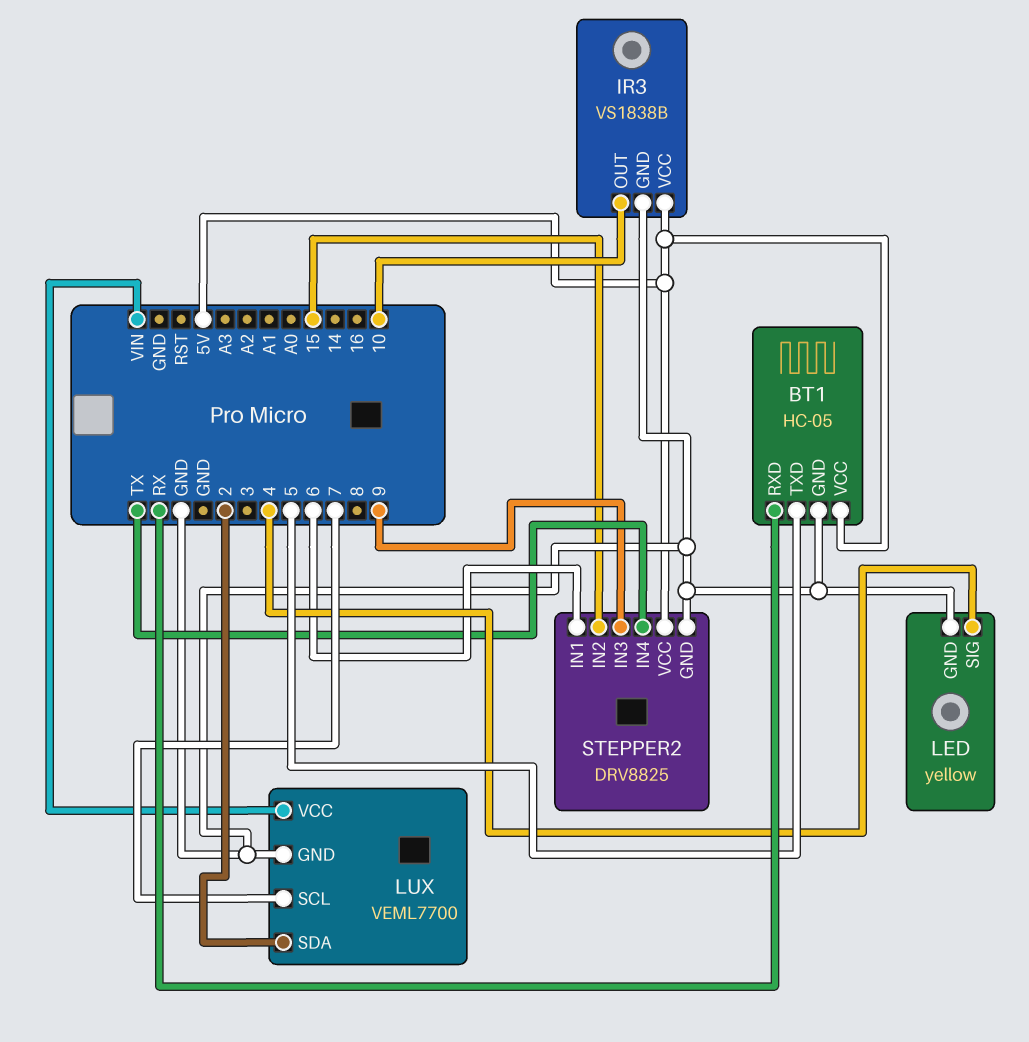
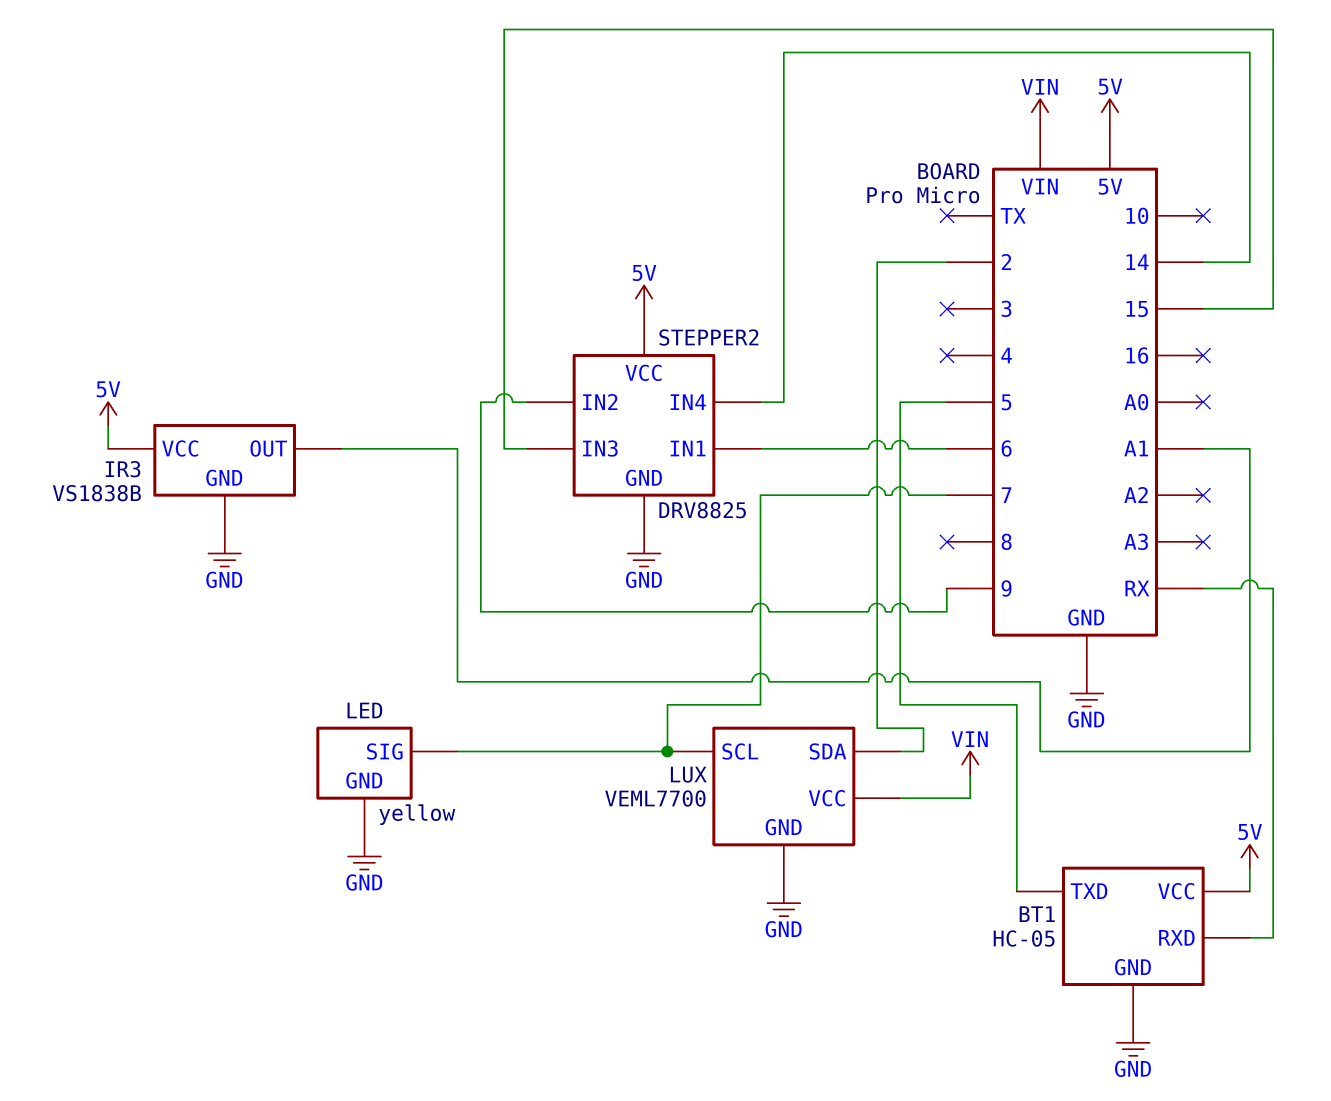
IR3 pin OUT: 10 -> A1
LED pin SIG: 4 -> 7
STEPPER2 pin IN2: 15 -> 9
STEPPER2 pin IN3: 9 -> 15
STEPPER2 pin IN4: TX -> 14

